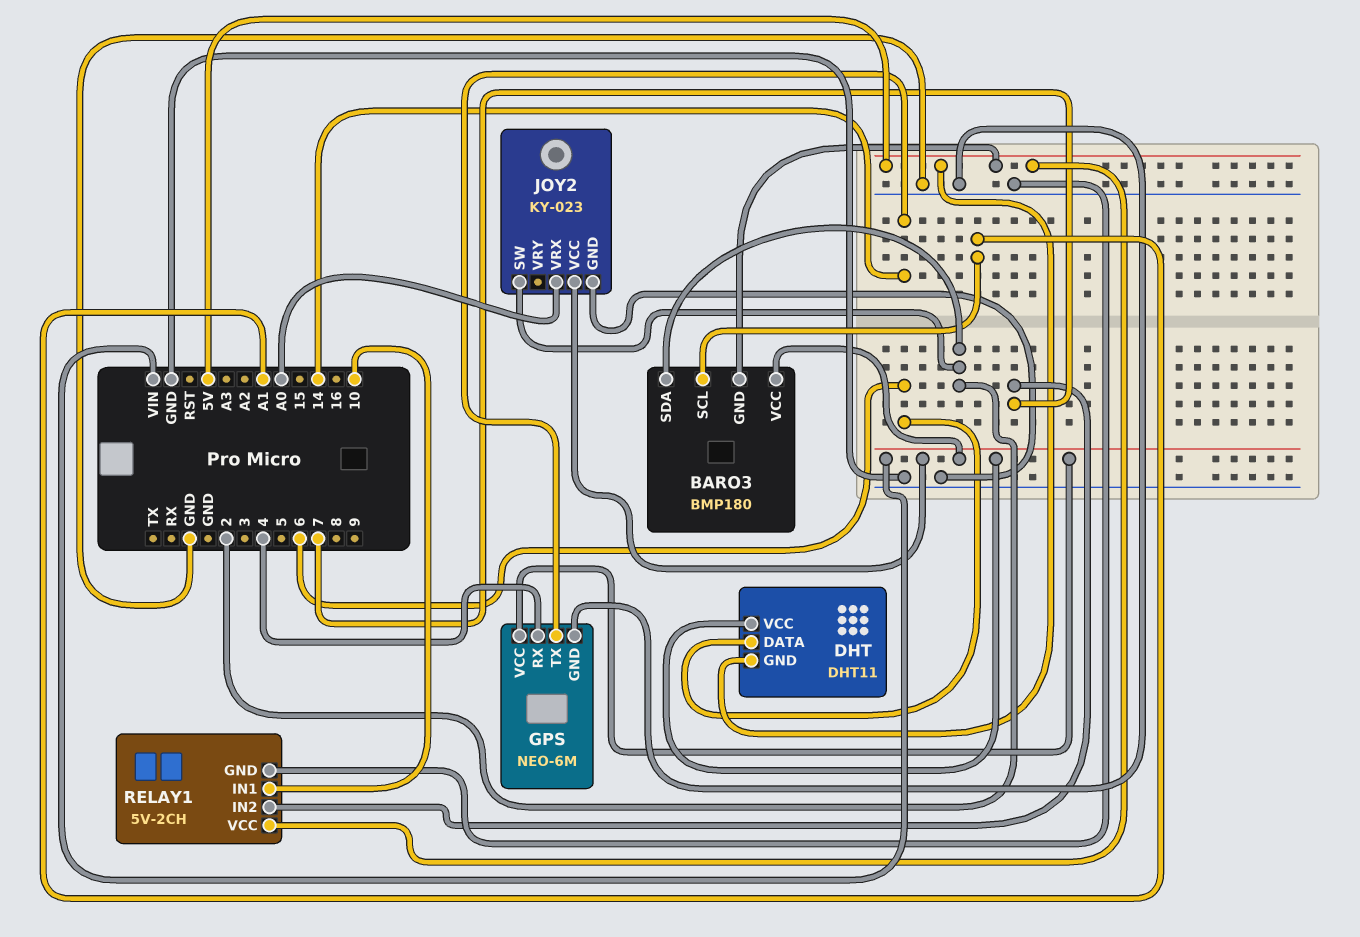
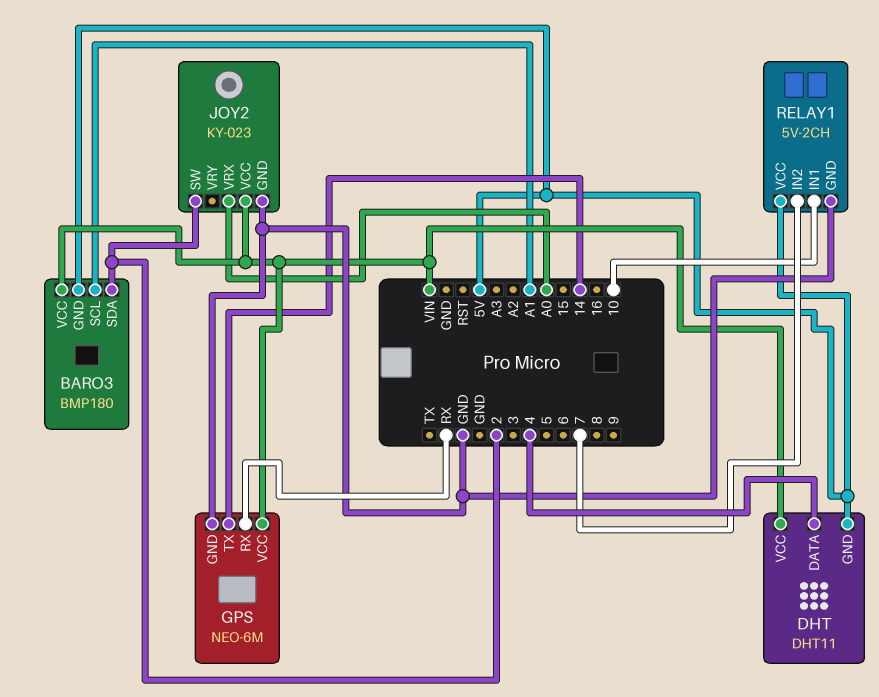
DHT pin DATA: 6 -> 4
GPS pin RX: 4 -> RX

